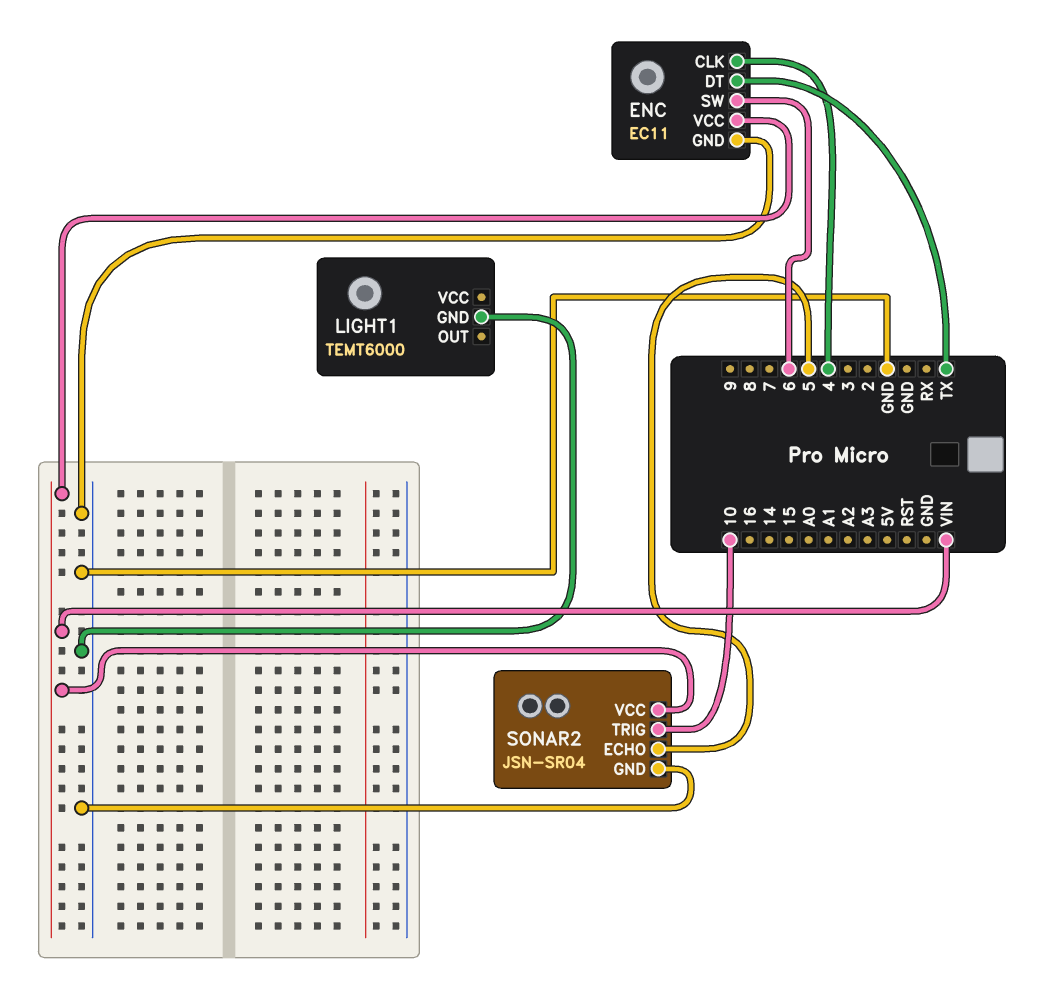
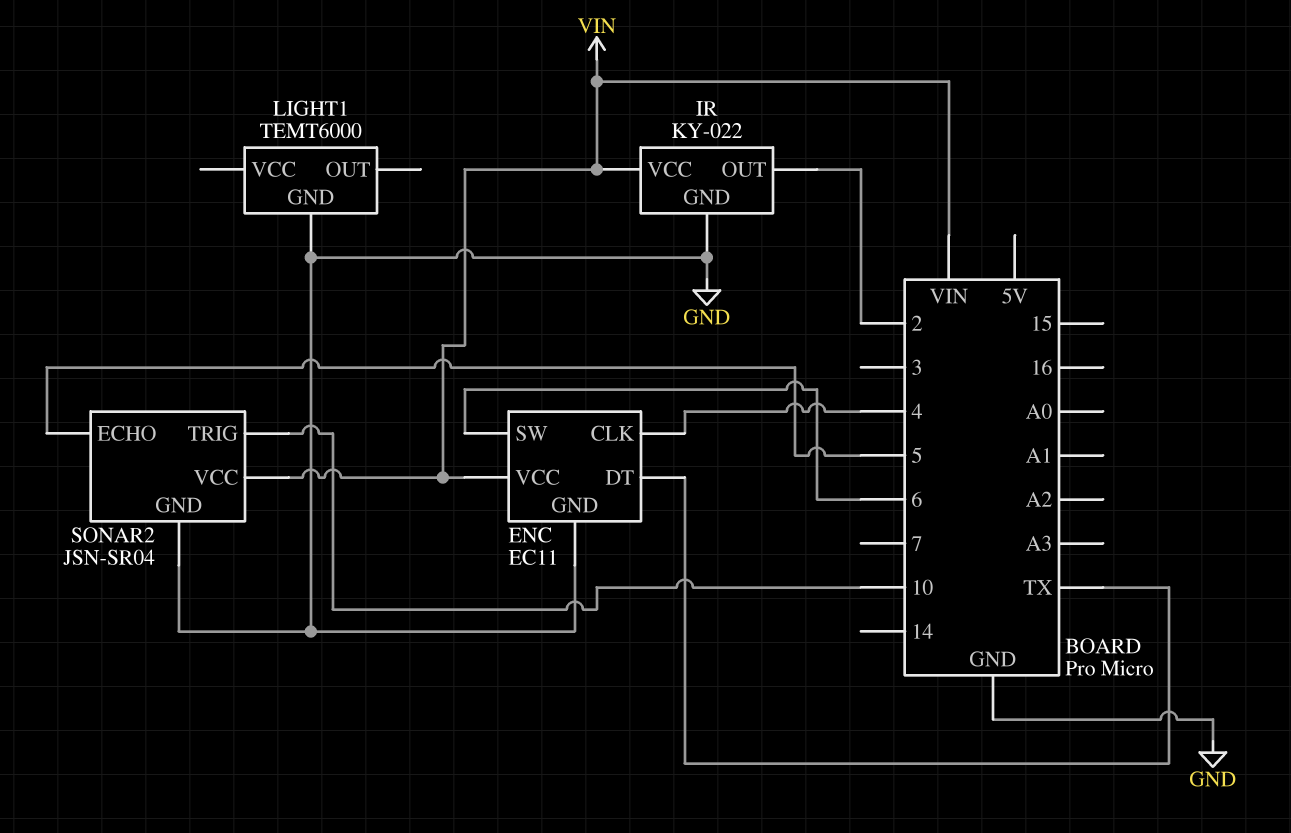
IR: none -> KY-022
IR pin GND: none -> GND
IR pin OUT: none -> 2
IR pin VCC: none -> VIN

